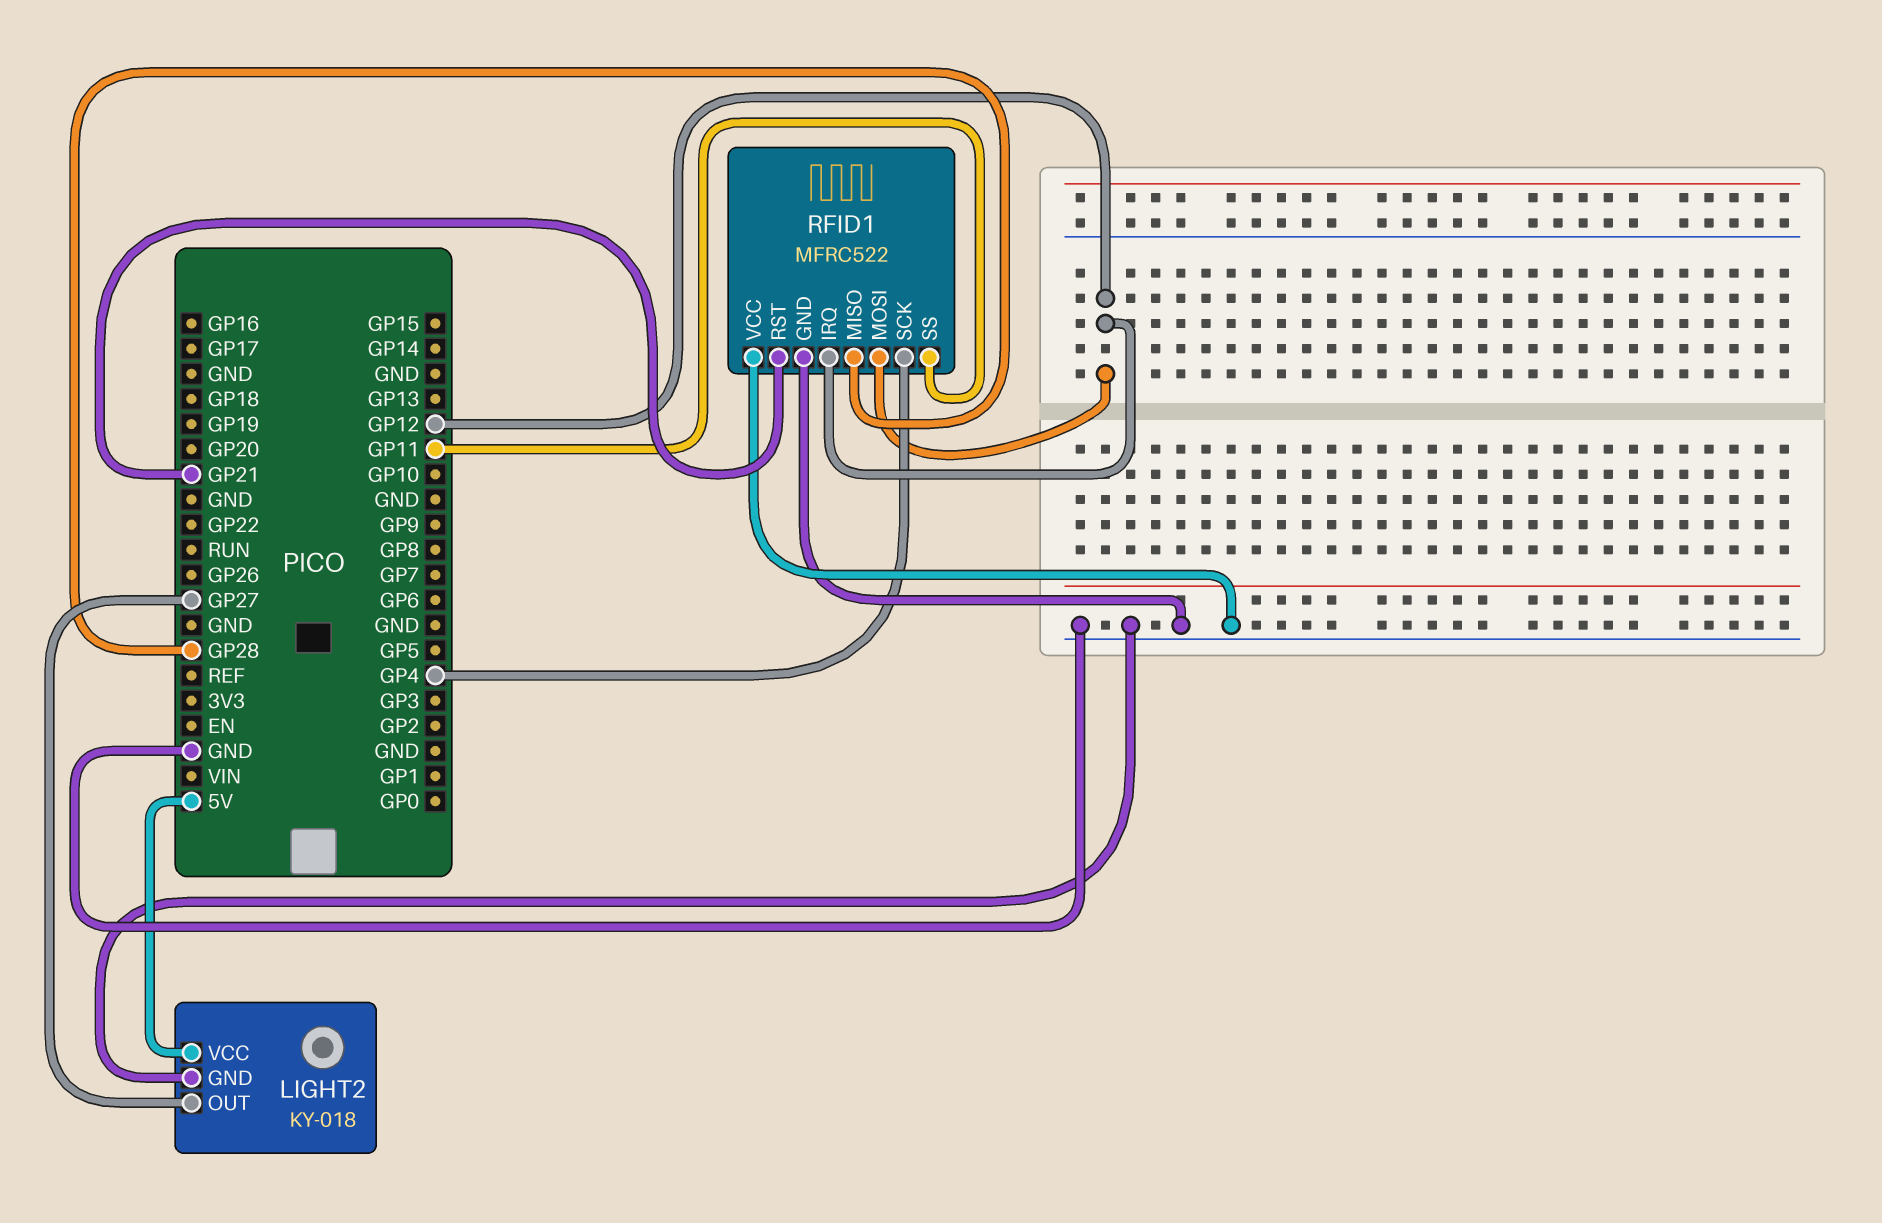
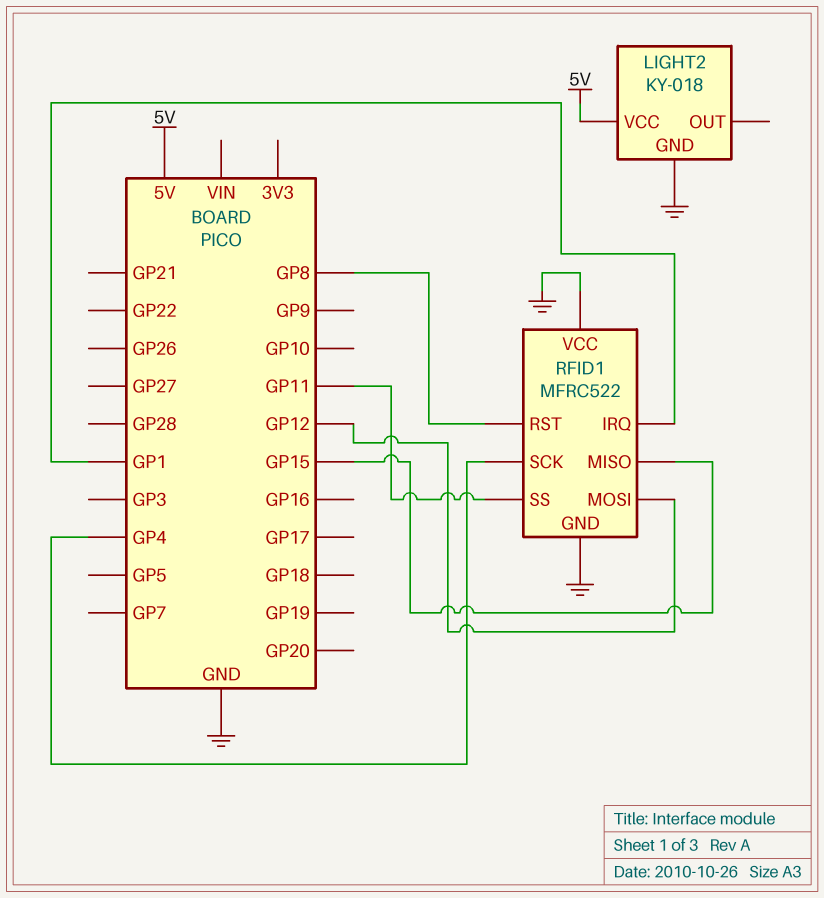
LIGHT2 pin OUT: GP27 -> none
RFID1 pin IRQ: GP12 -> GP1
RFID1 pin MISO: GP28 -> GP15
RFID1 pin RST: GP21 -> GP8

